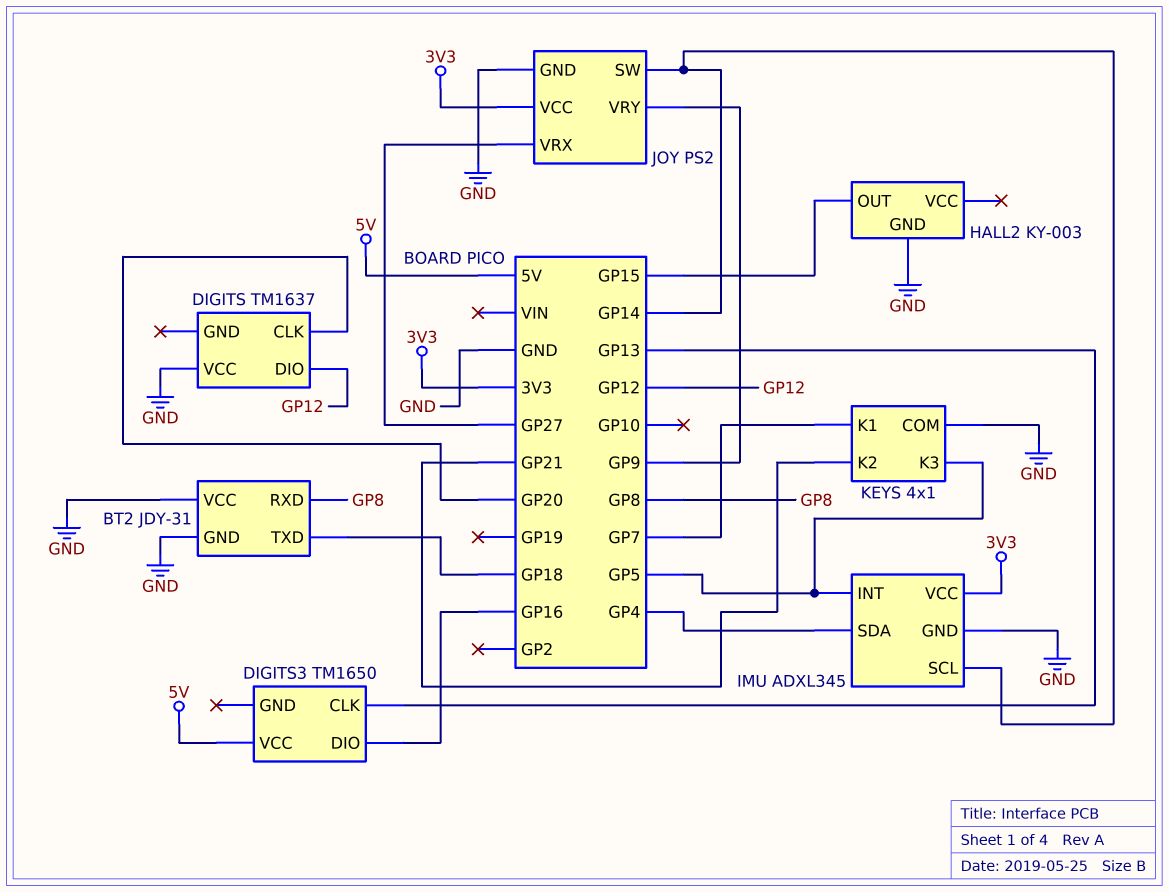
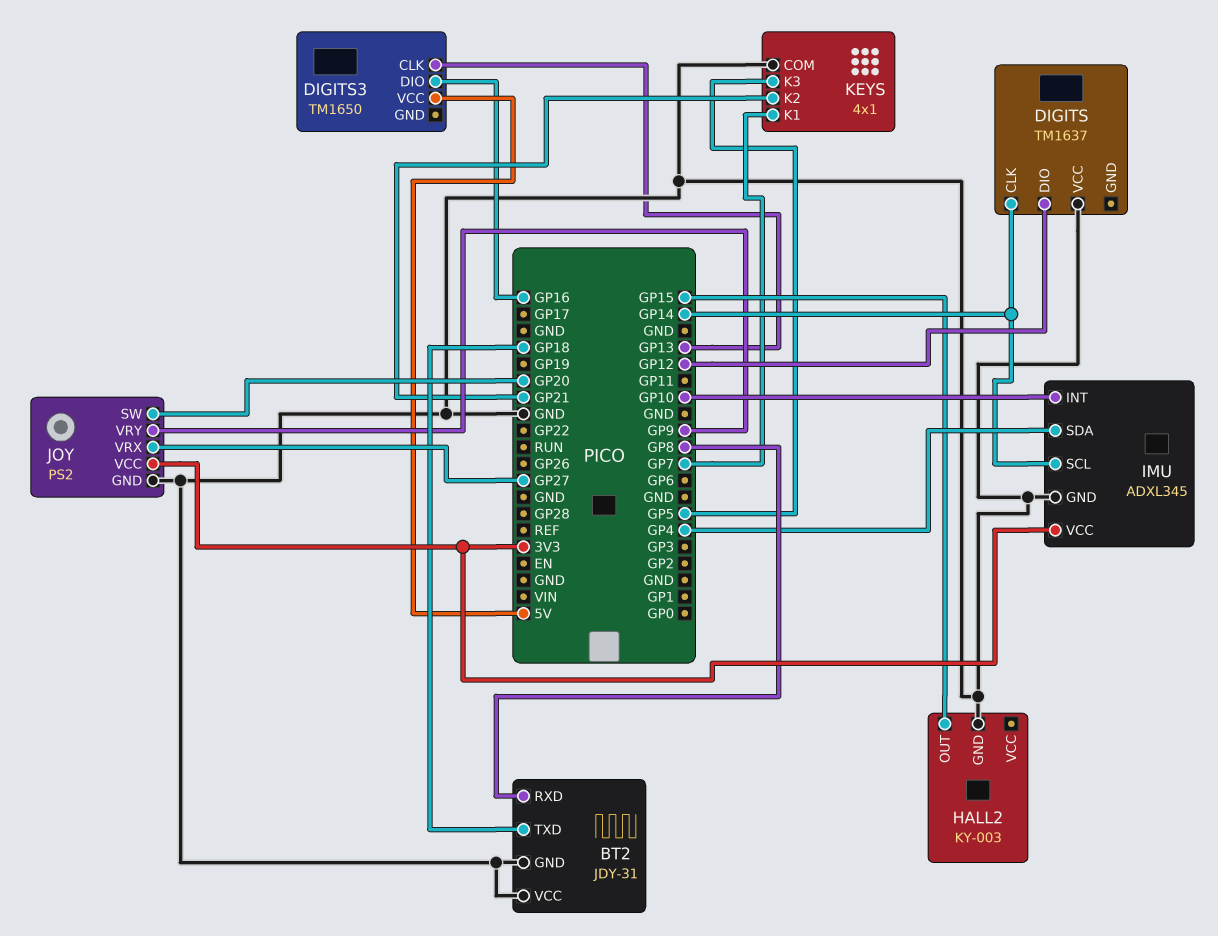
DIGITS pin CLK: GP20 -> GP14
IMU pin INT: GP5 -> GP10
JOY pin SW: GP14 -> GP20

